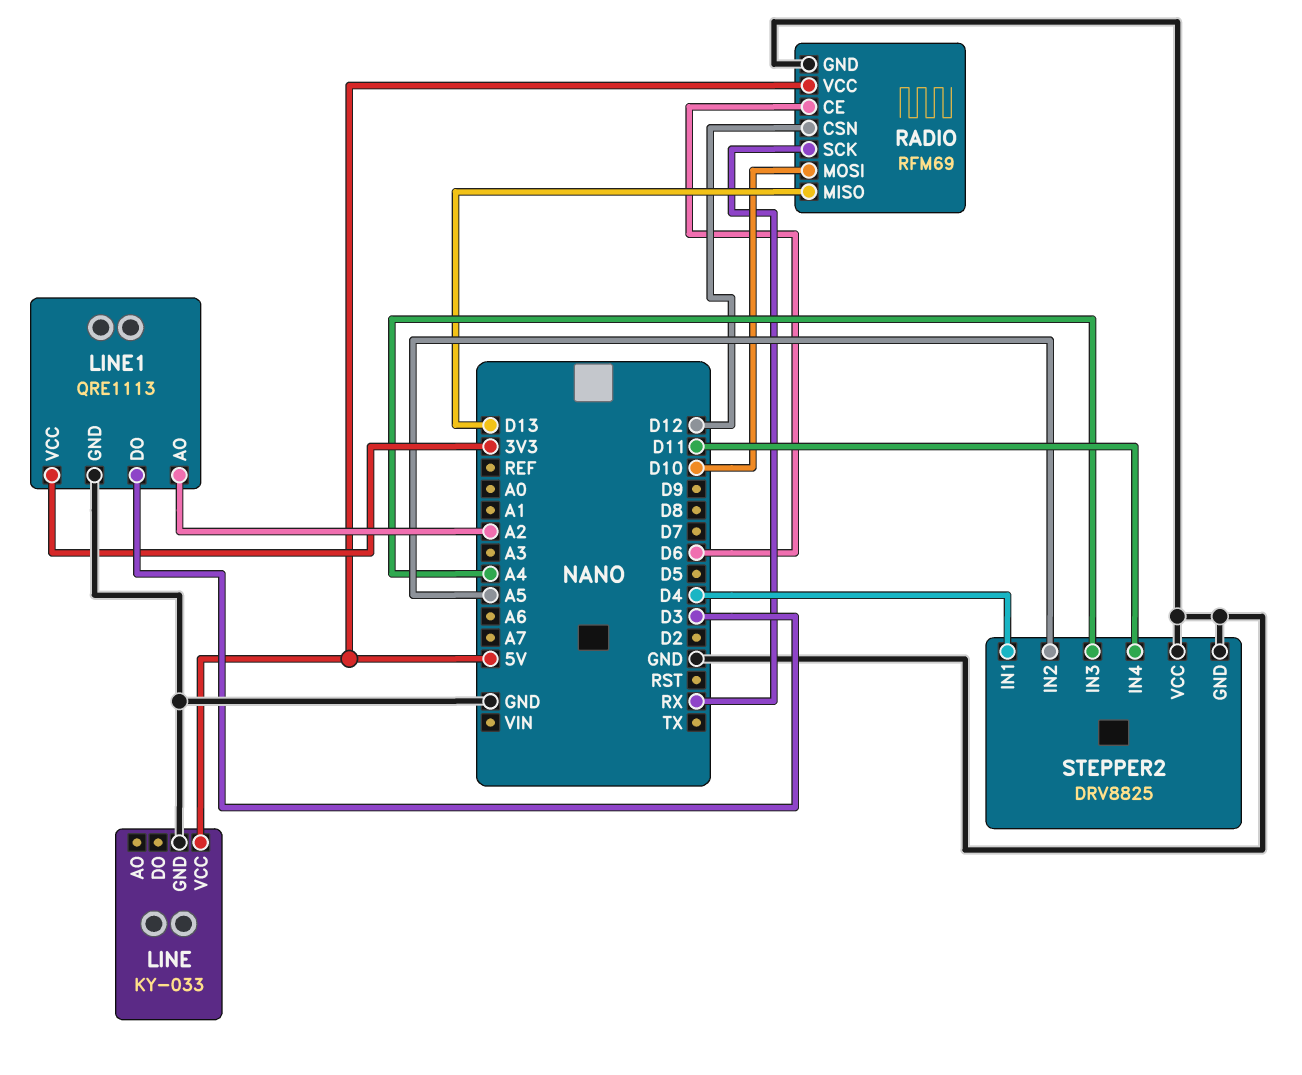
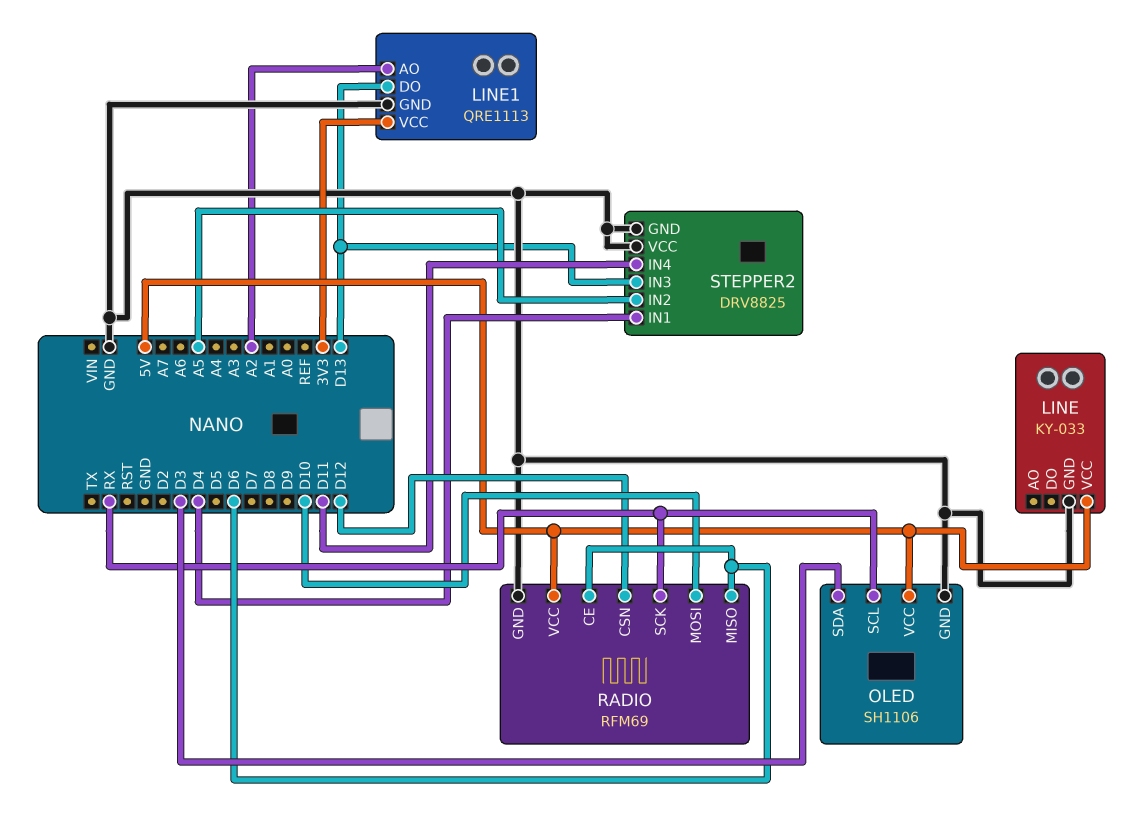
LINE1 pin DO: D3 -> D13
OLED: none -> SH1106
OLED pin GND: none -> GND
OLED pin SCL: none -> RX
OLED pin SDA: none -> D3
OLED pin VCC: none -> 5V
RADIO pin MISO: D13 -> D6
STEPPER2 pin IN3: A4 -> D13

